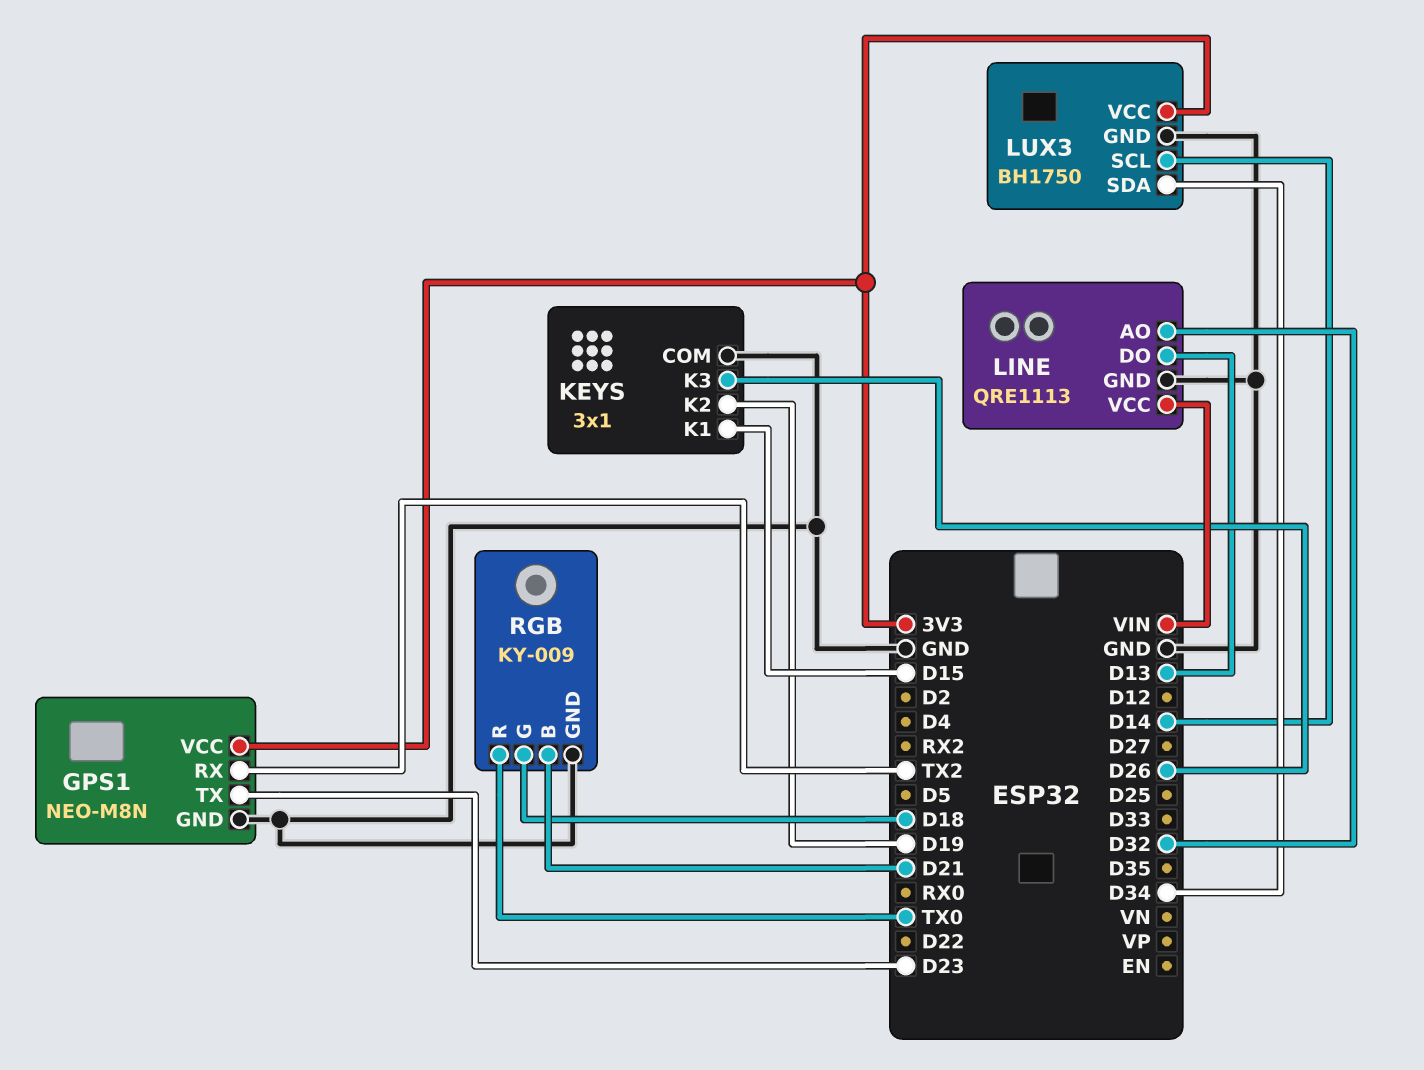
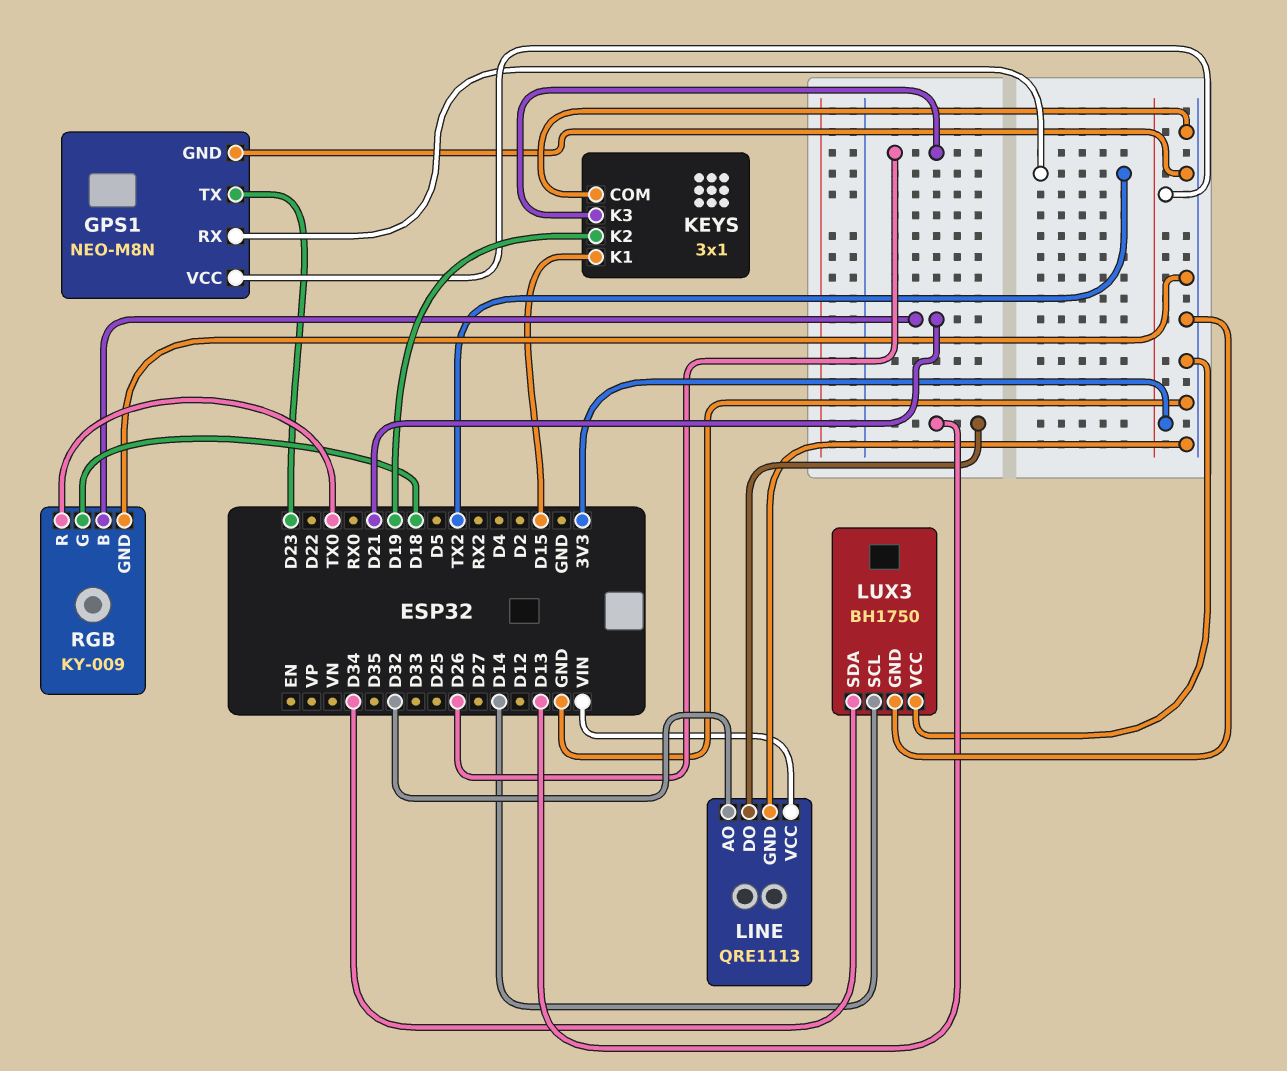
LUX3 pin VCC: 3V3 -> GND

